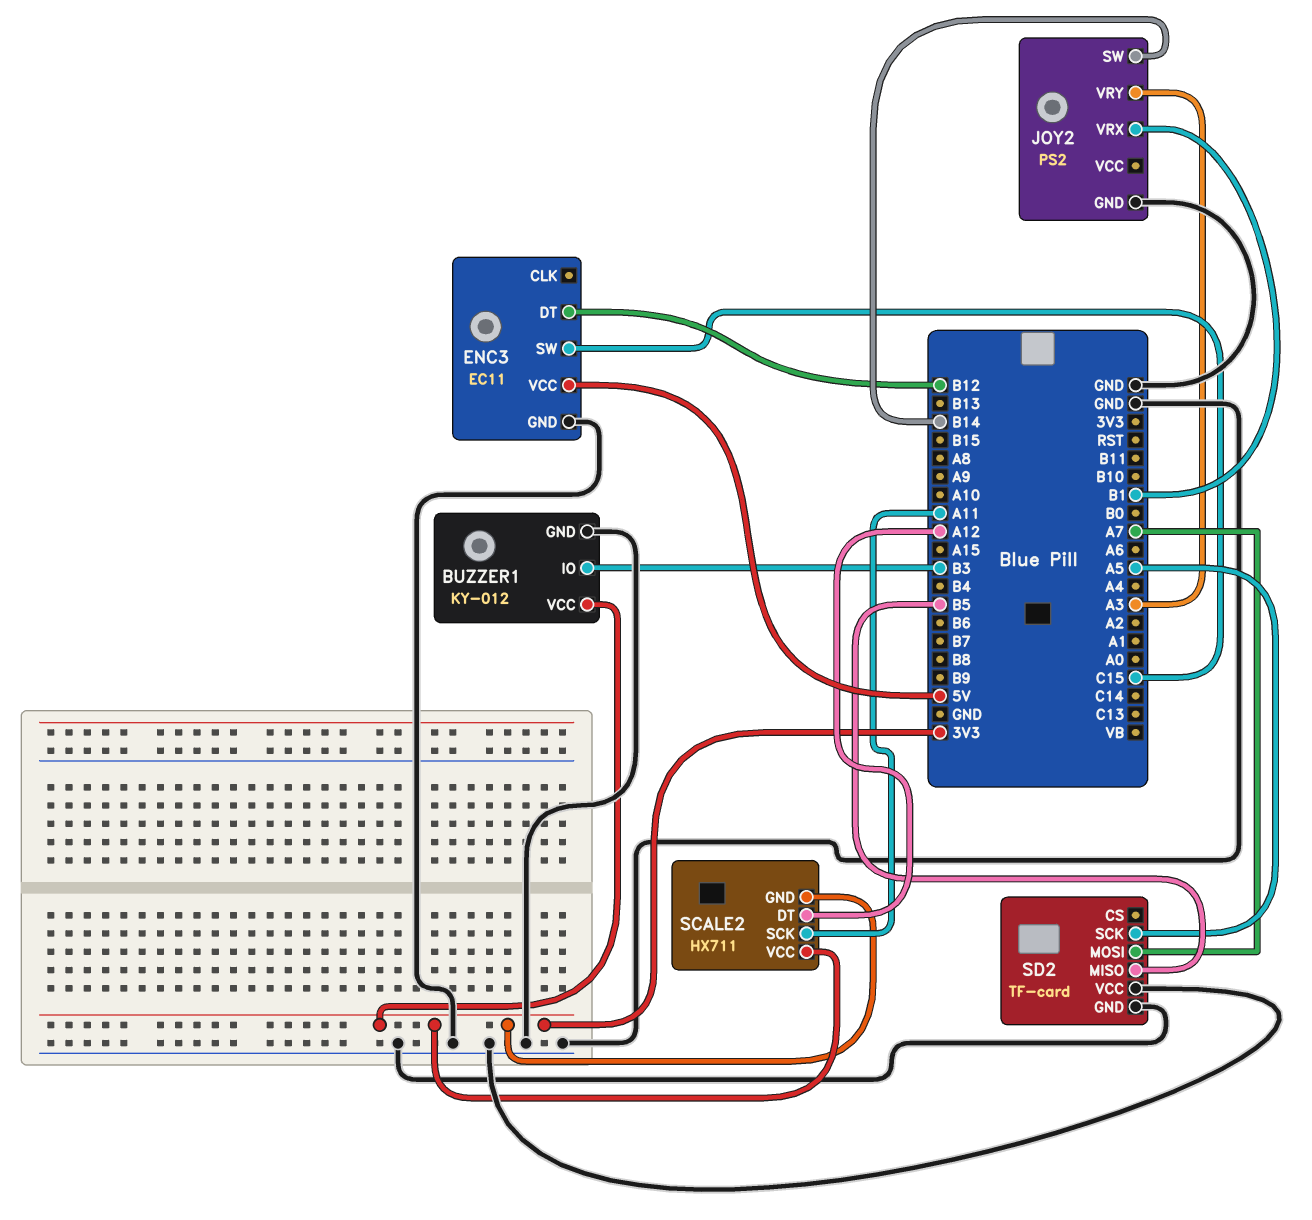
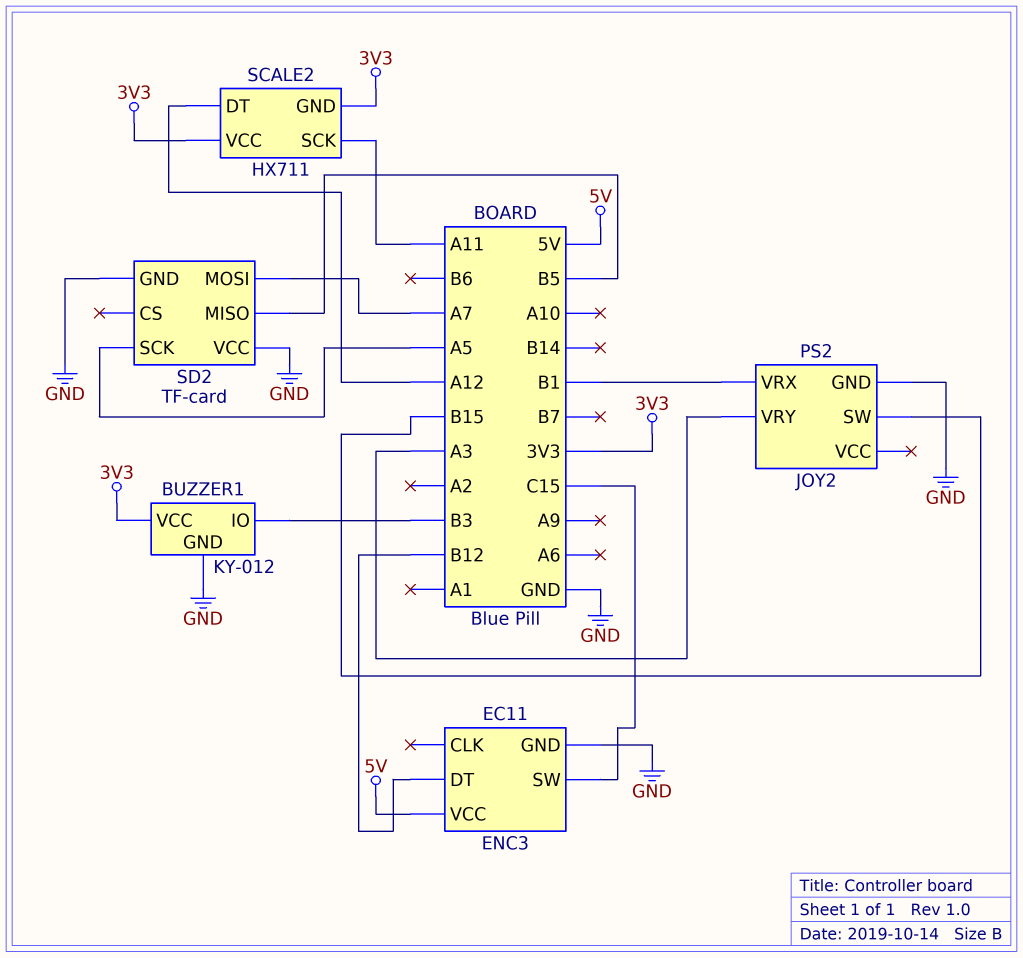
JOY2 pin SW: B14 -> B15

